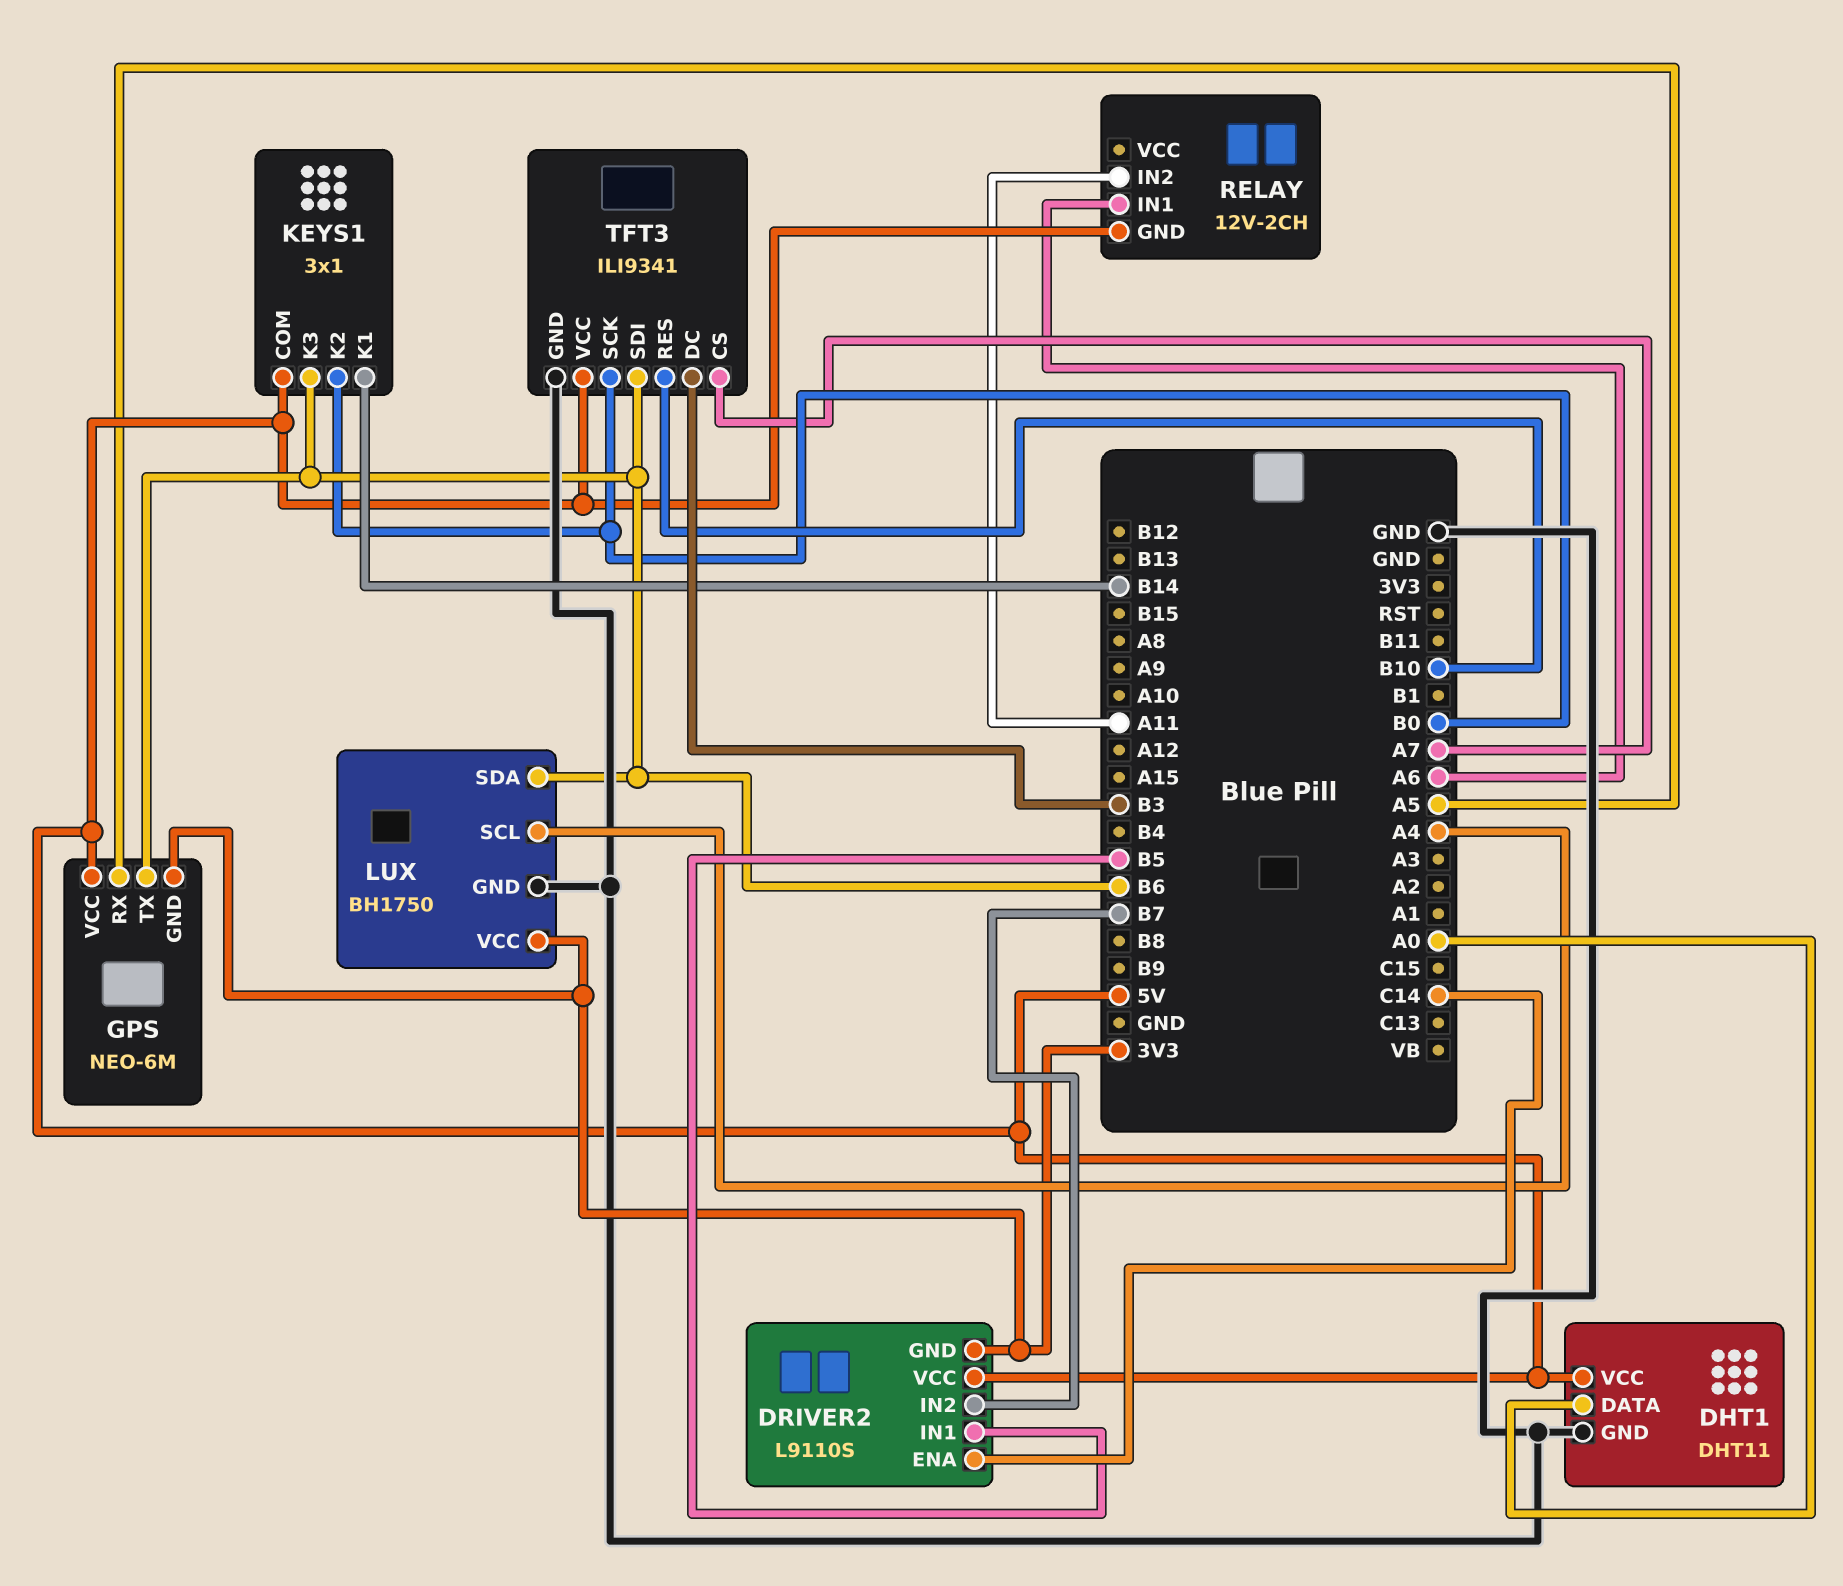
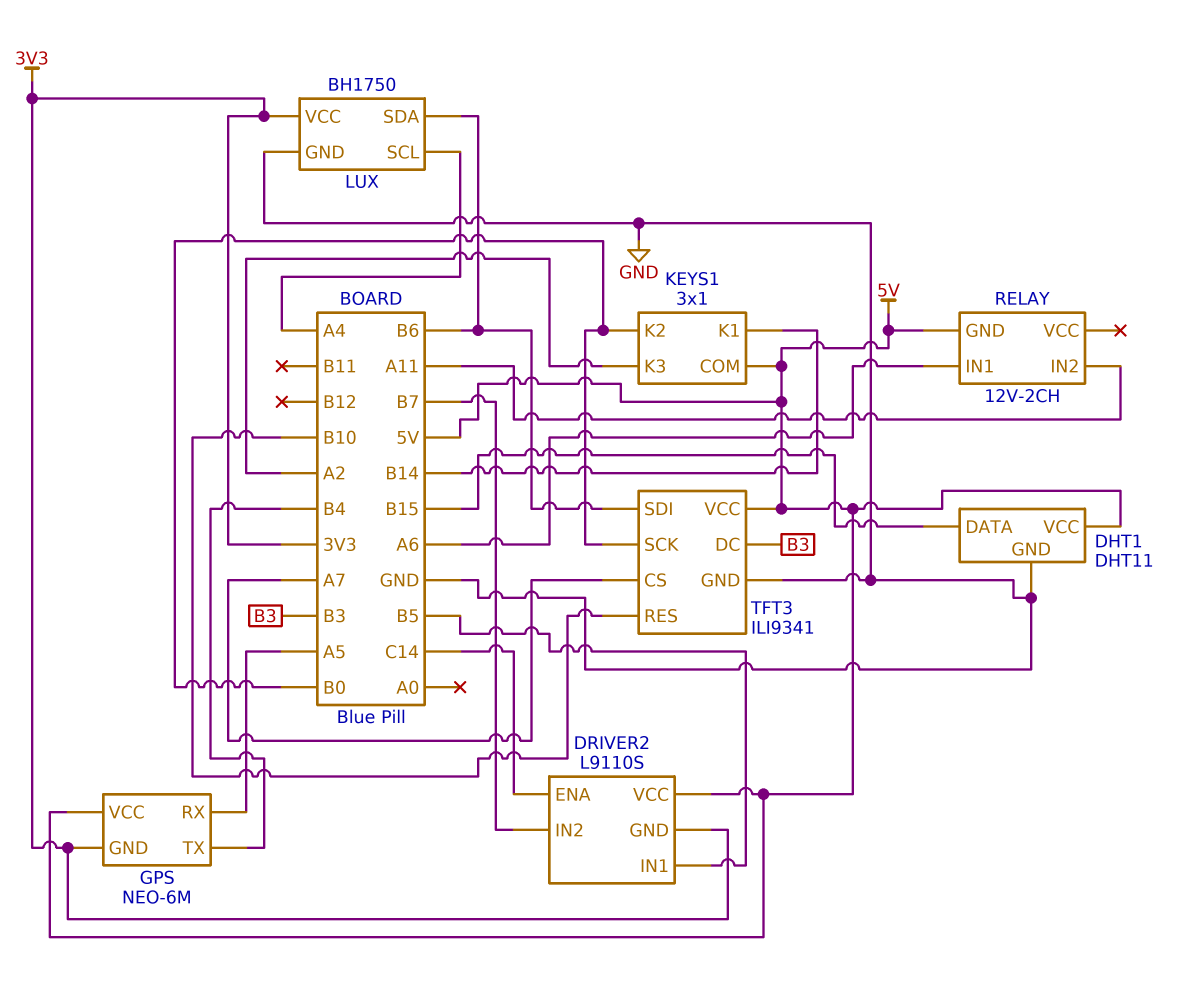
DHT1 pin DATA: A0 -> B15
GPS pin TX: B6 -> B4
KEYS1 pin K3: B6 -> A2

